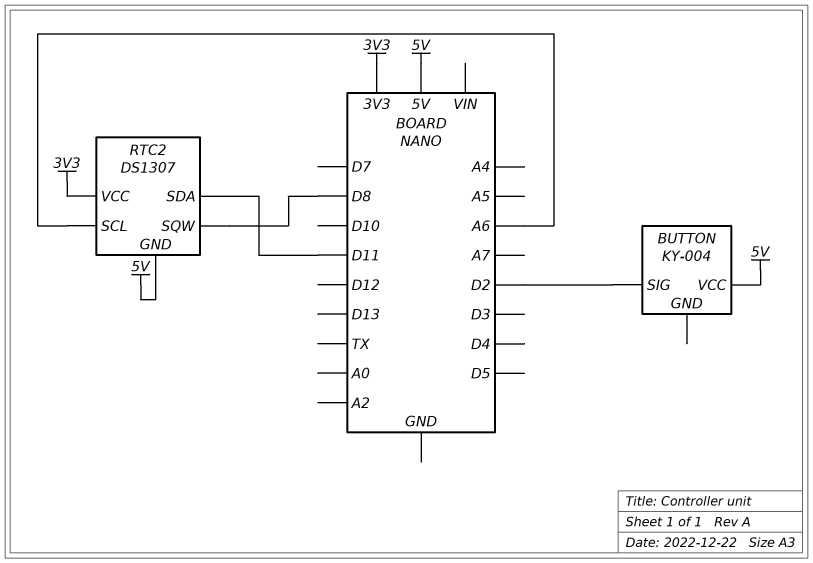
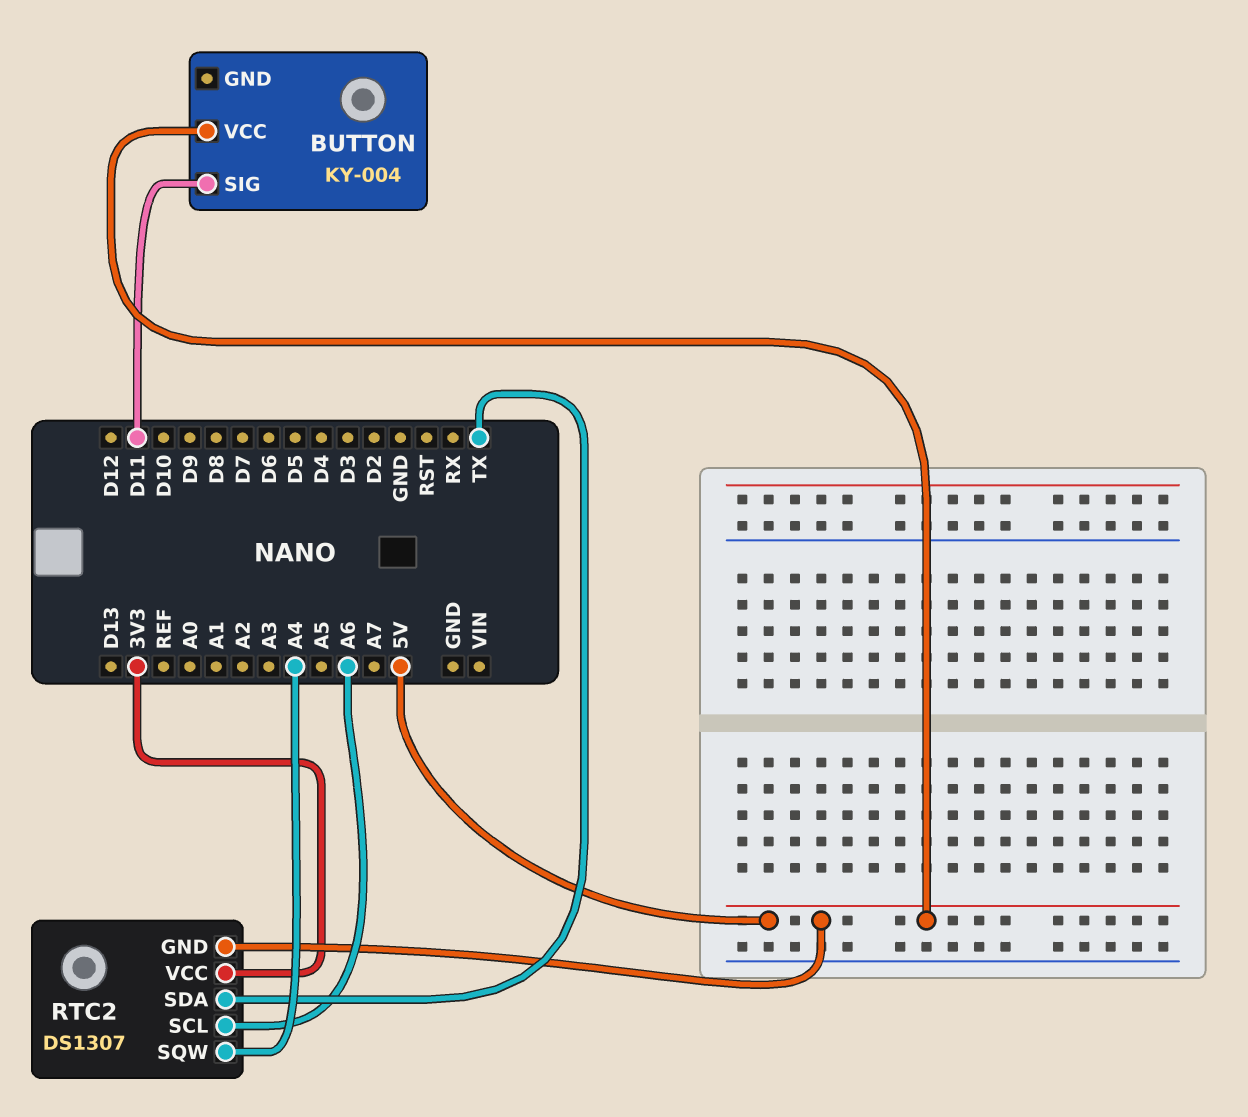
BUTTON pin SIG: D2 -> D11
RTC2 pin SDA: D11 -> TX
RTC2 pin SQW: D8 -> A4

